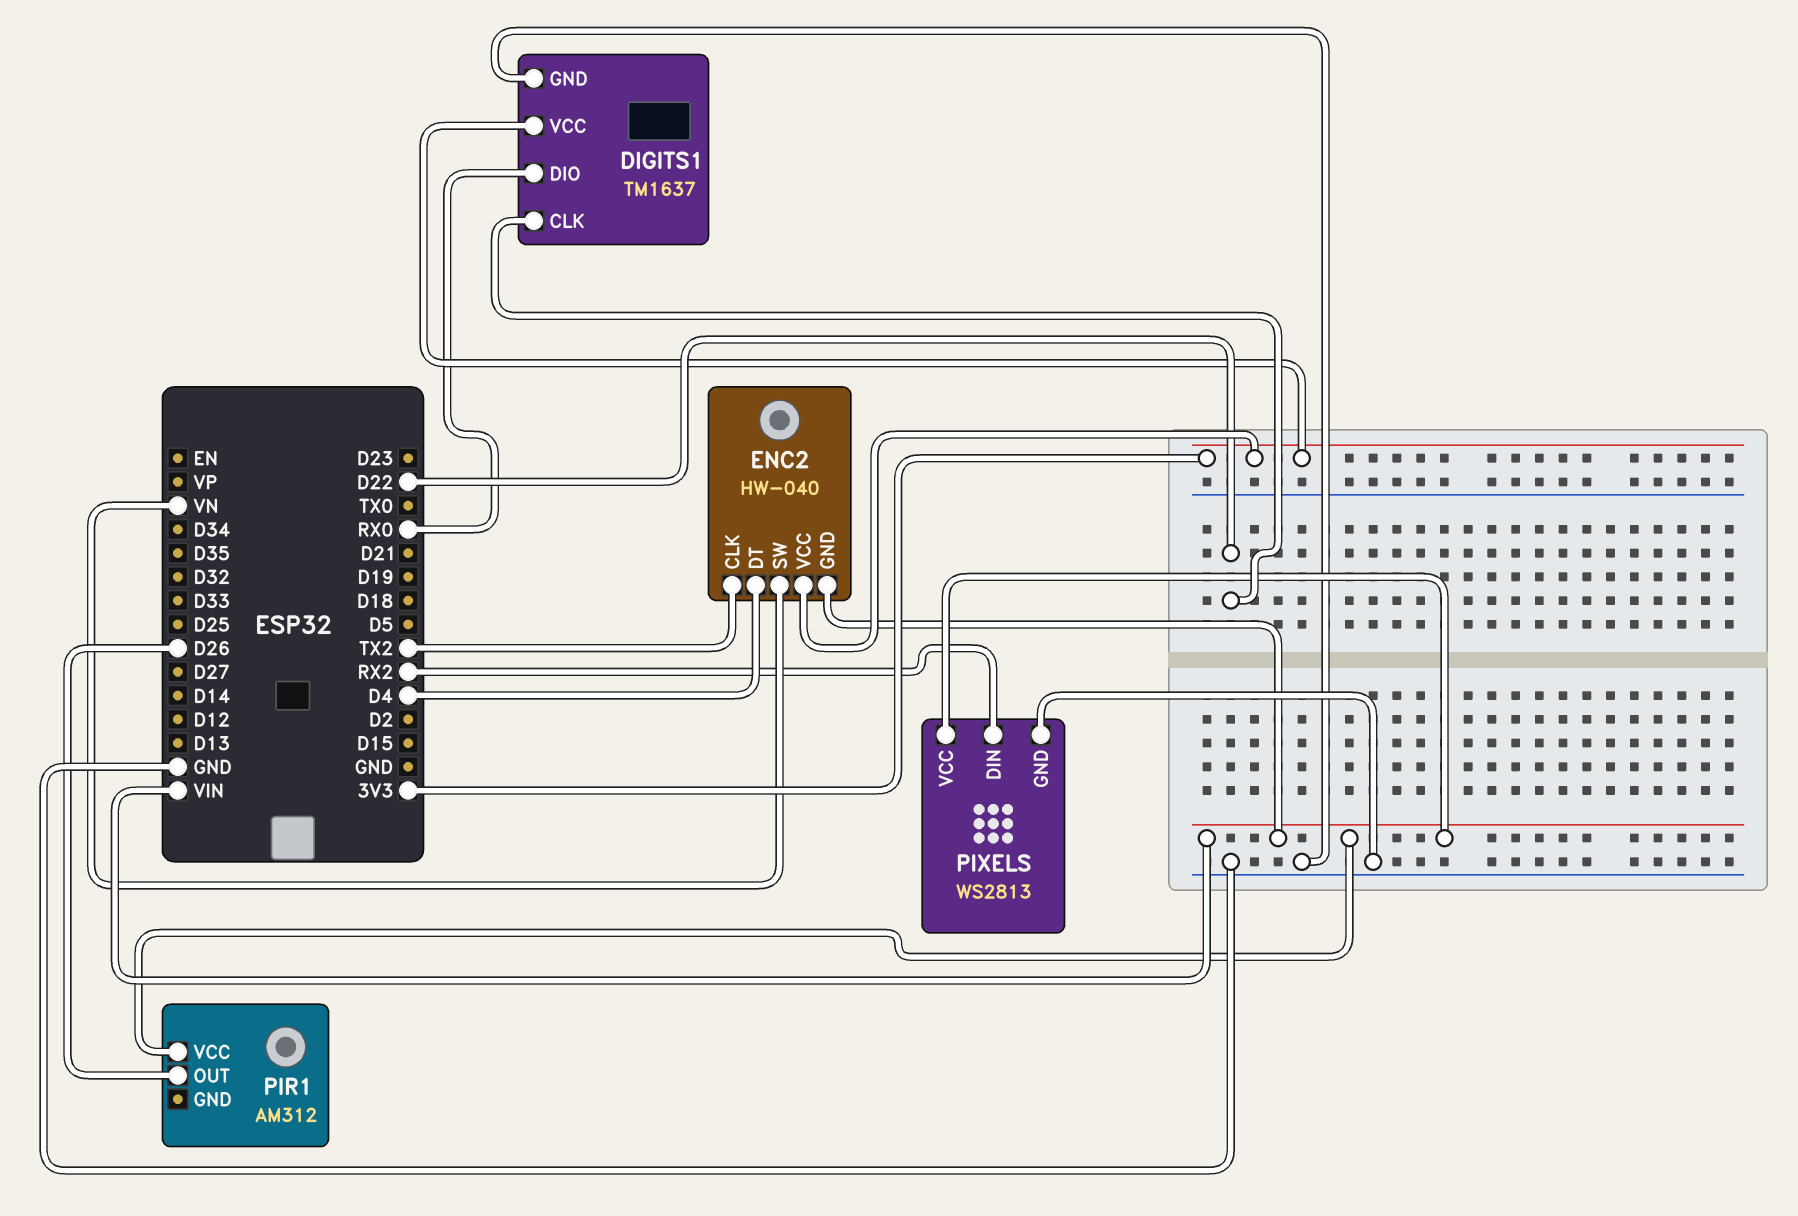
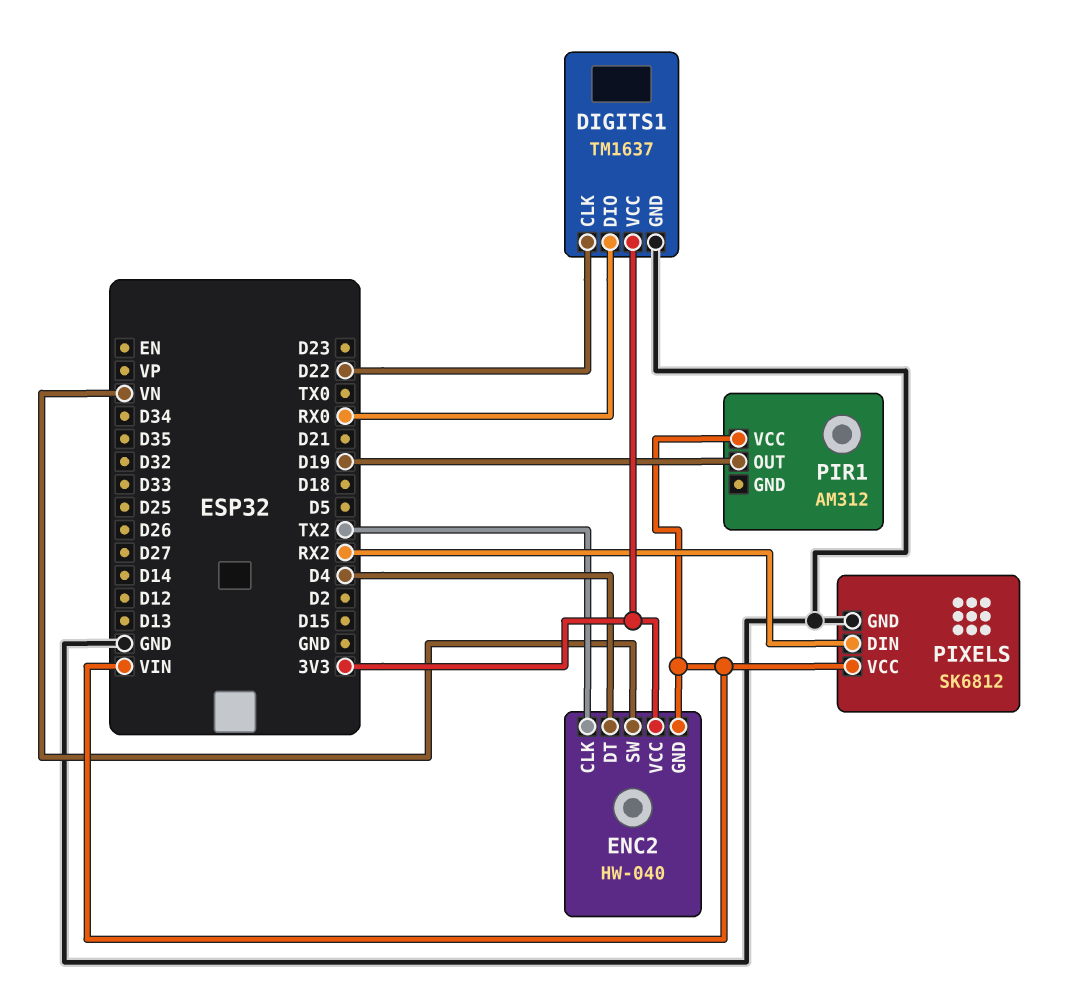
PIR1 pin OUT: D26 -> D19
PIXELS: WS2813 -> SK6812

